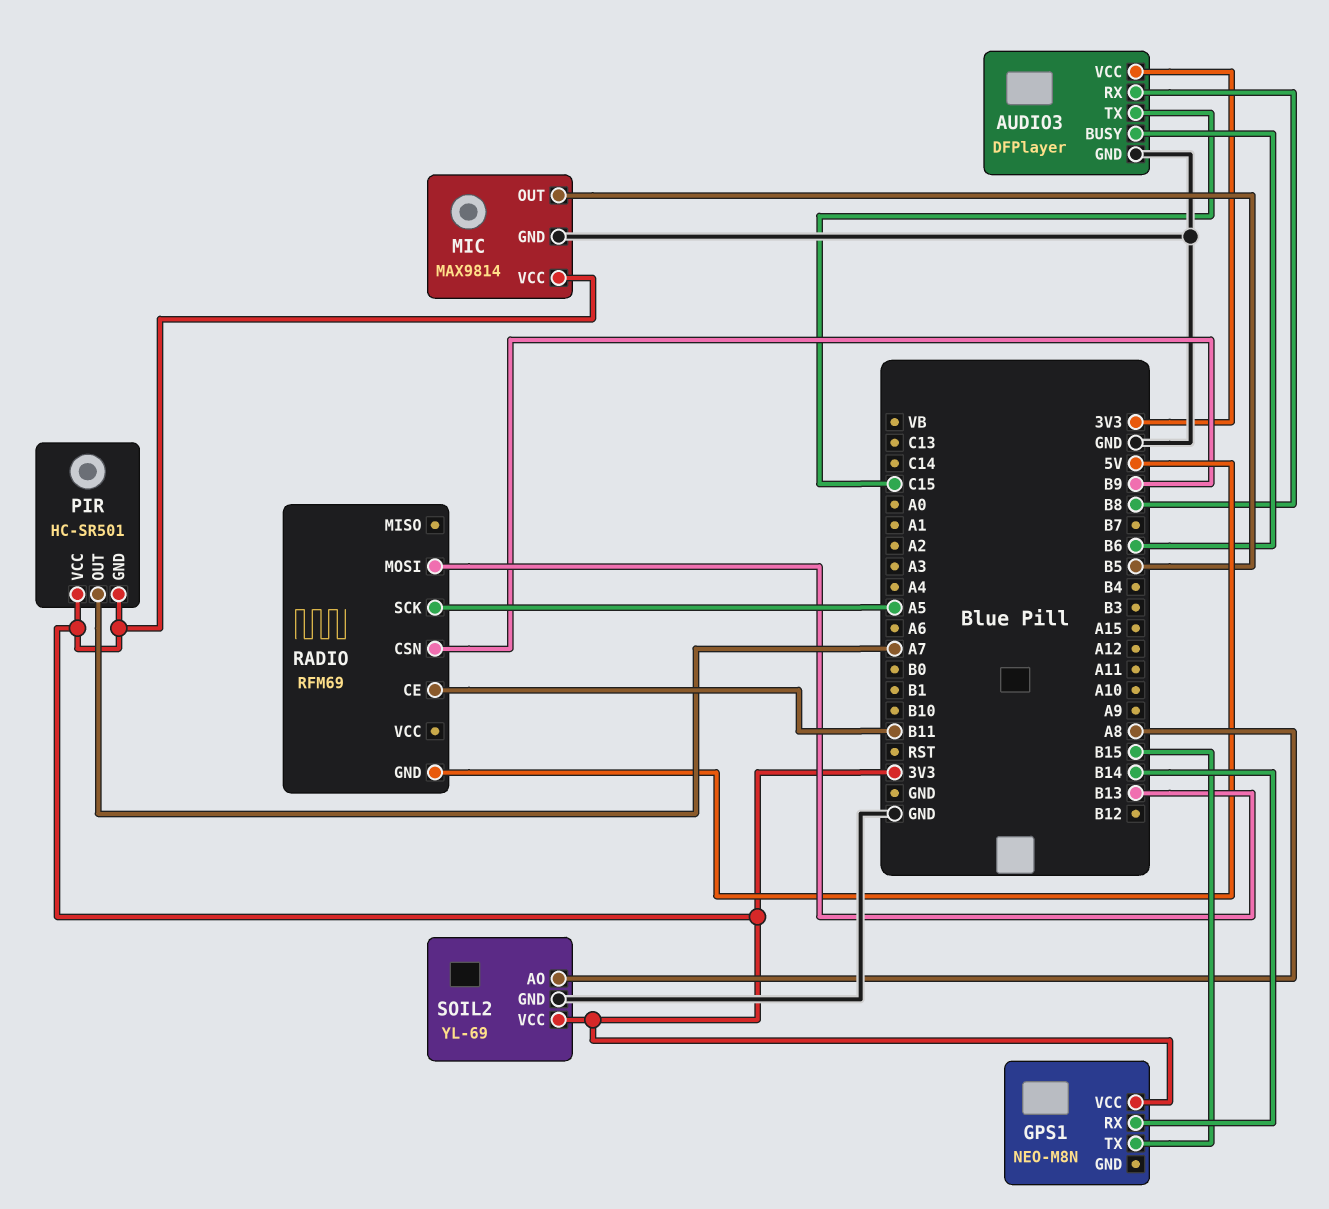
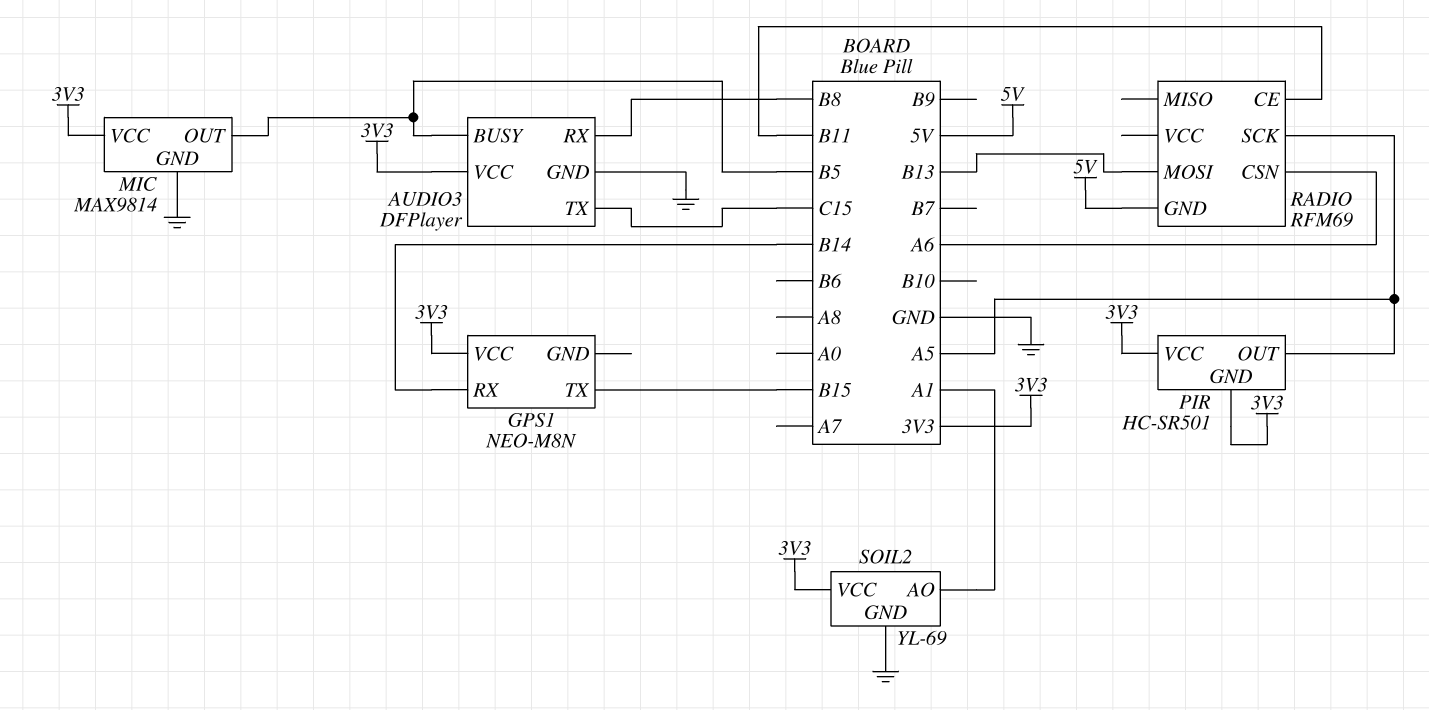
AUDIO3 pin BUSY: B6 -> B5
PIR pin OUT: A7 -> A5
RADIO pin CSN: B9 -> A6
SOIL2 pin AO: A8 -> A1

